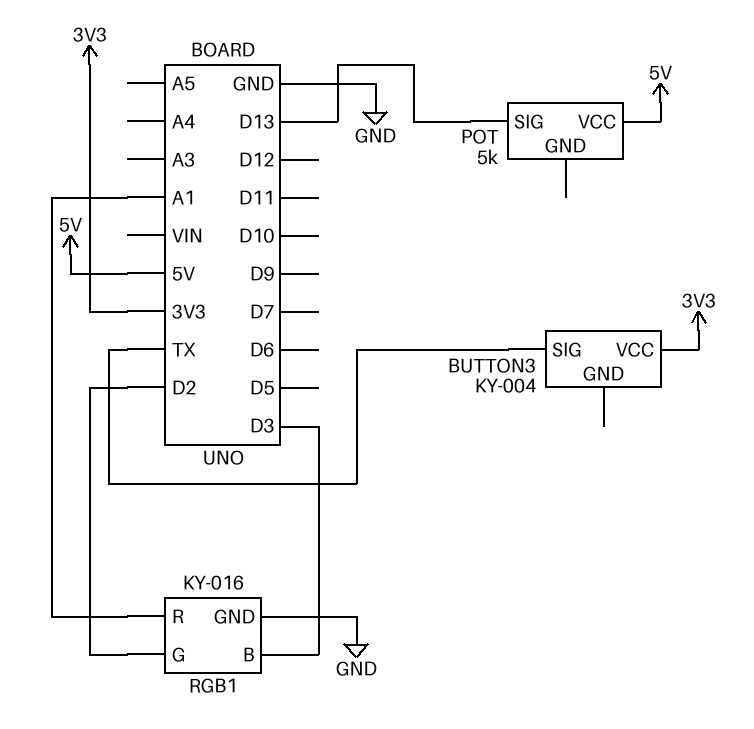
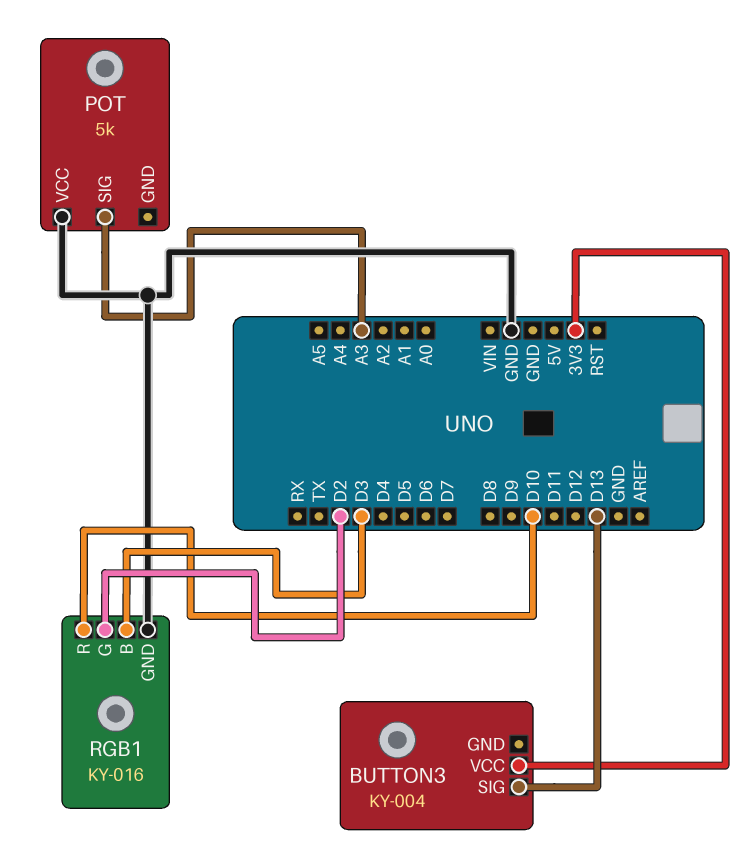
BUTTON3 pin SIG: TX -> D13
POT pin SIG: D13 -> A3
POT pin VCC: 5V -> GND
RGB1 pin R: A1 -> D10

